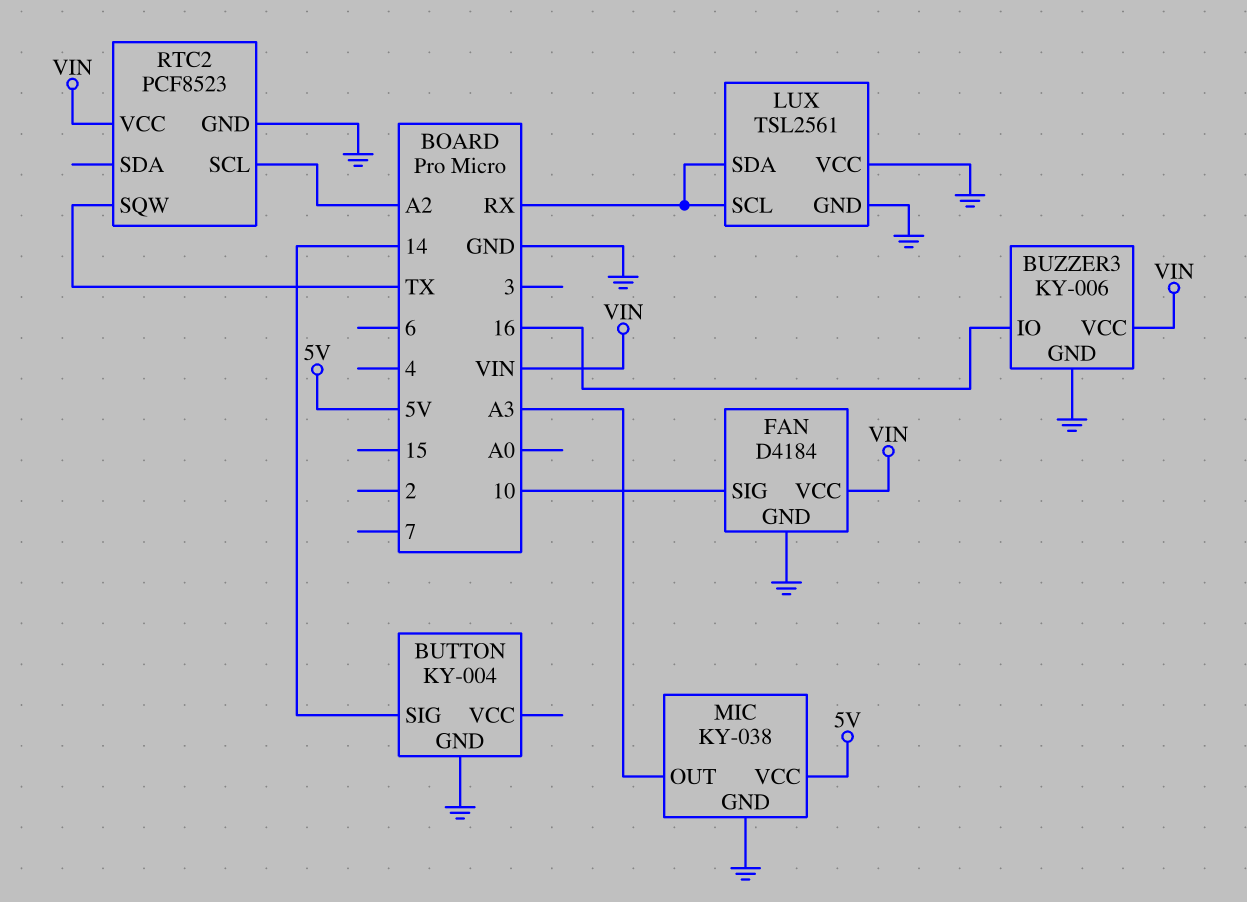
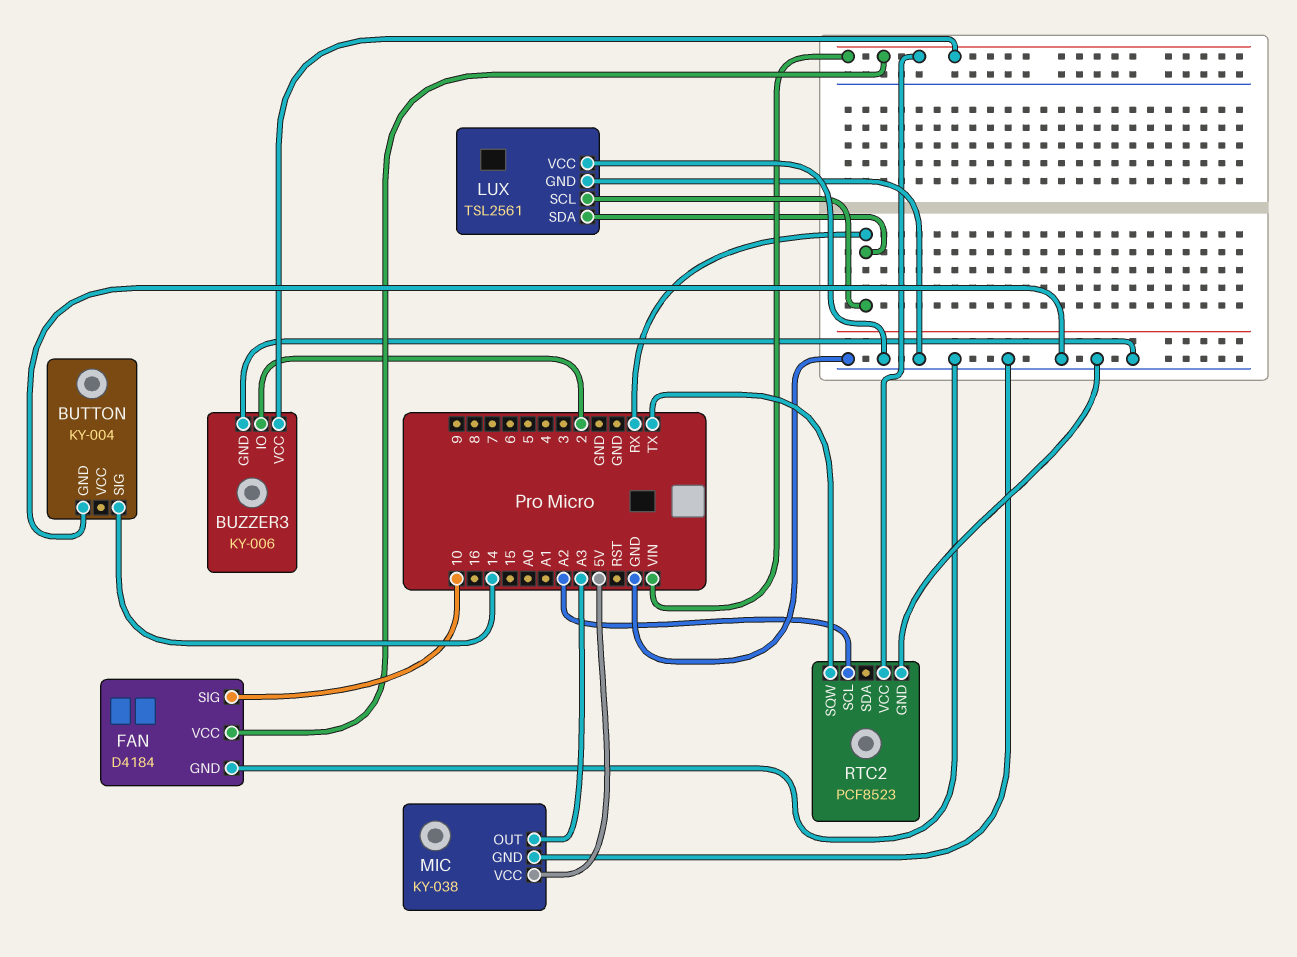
BUZZER3 pin IO: 16 -> 2

